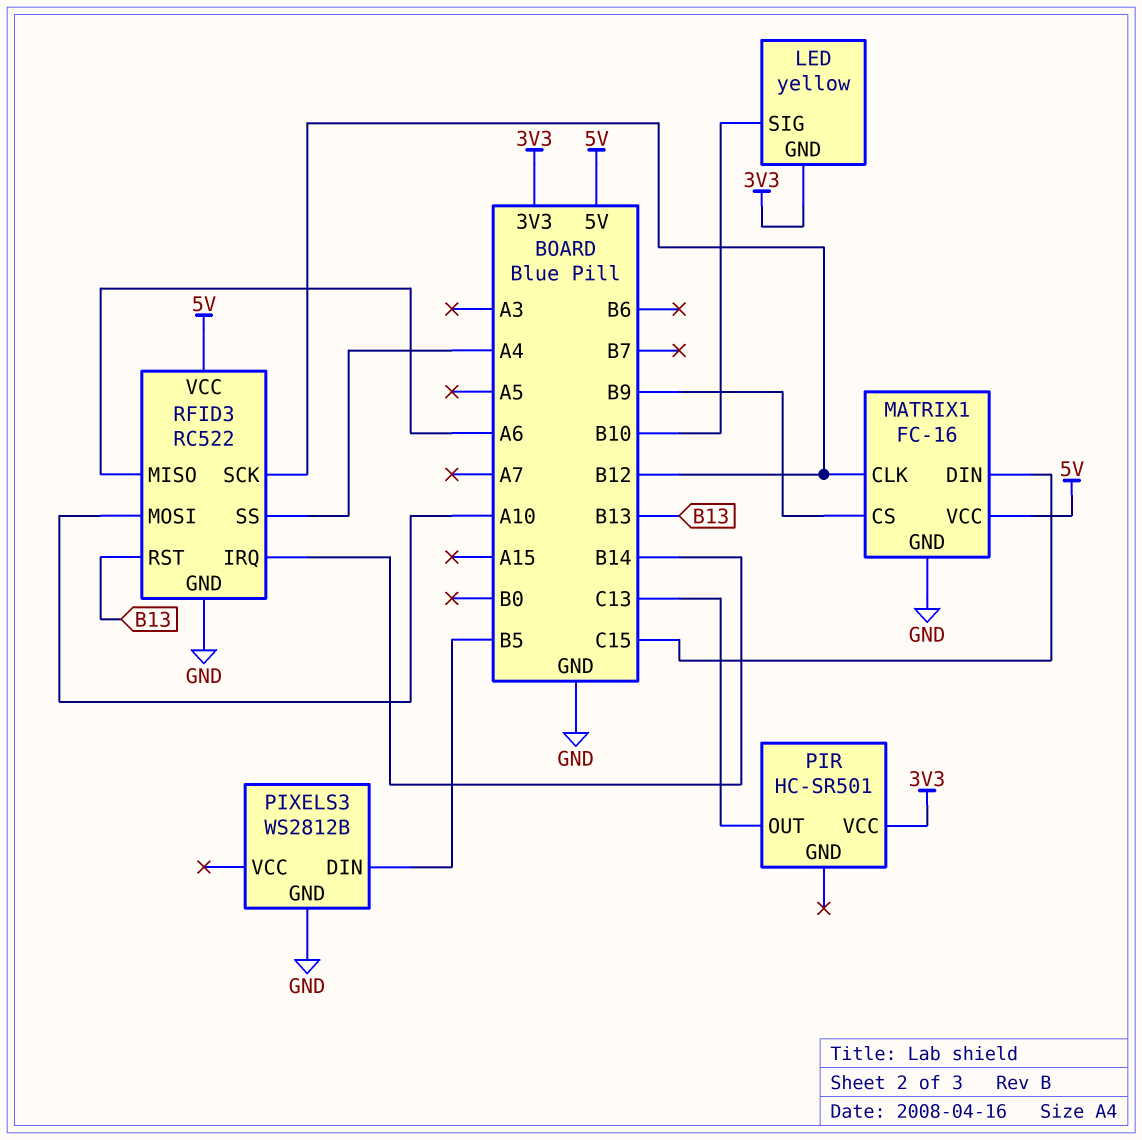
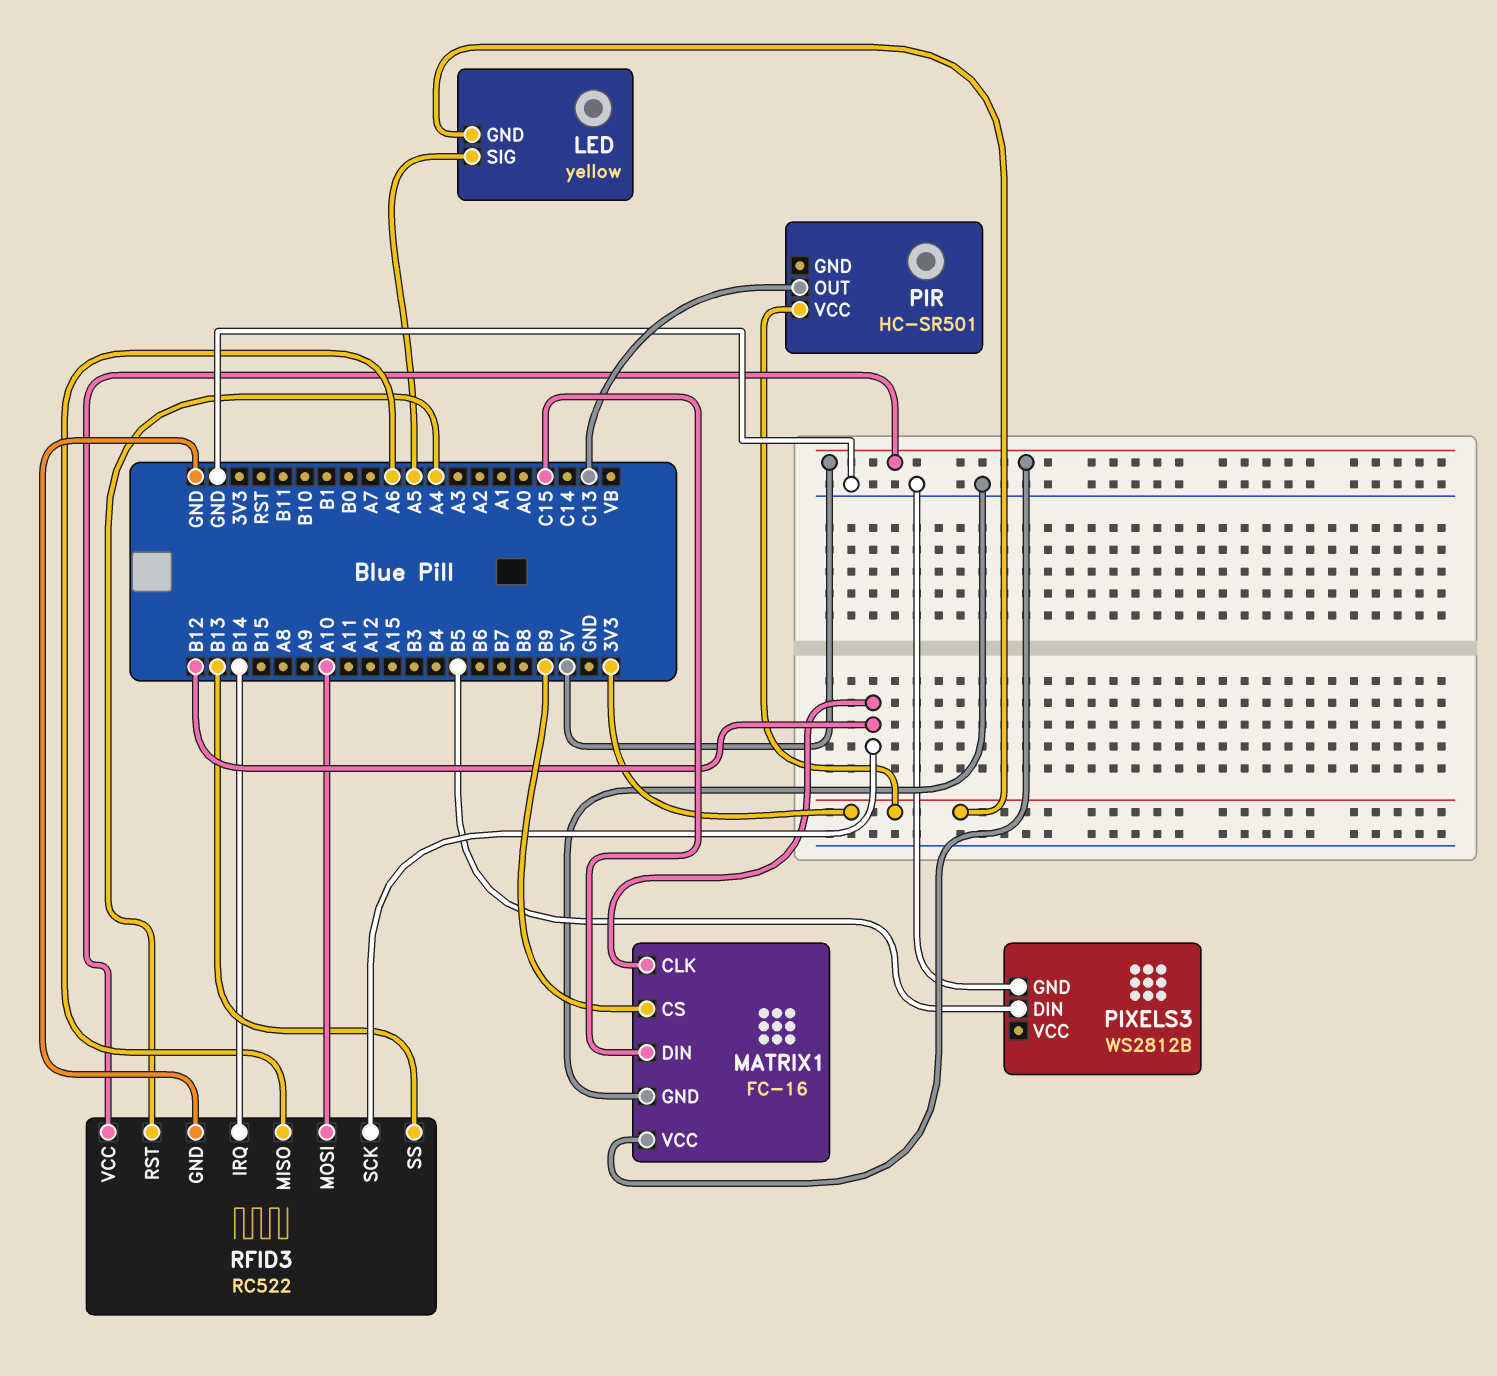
LED pin SIG: B10 -> A5
RFID3 pin RST: B13 -> A4
RFID3 pin SS: A4 -> B13

